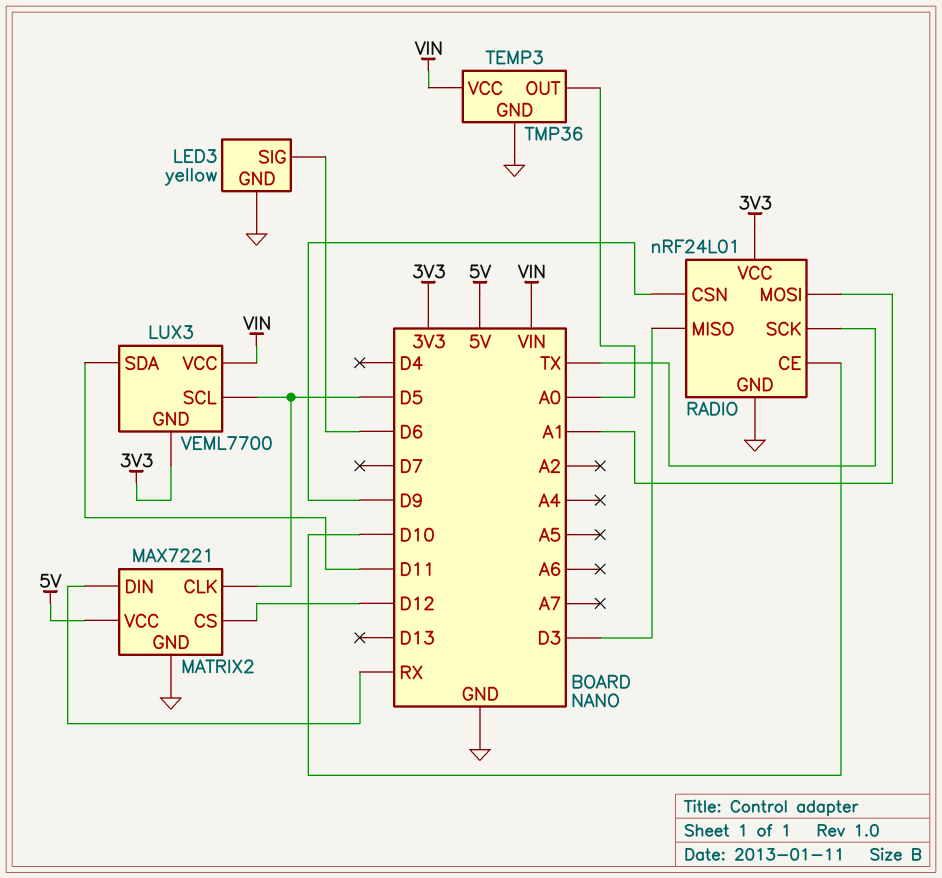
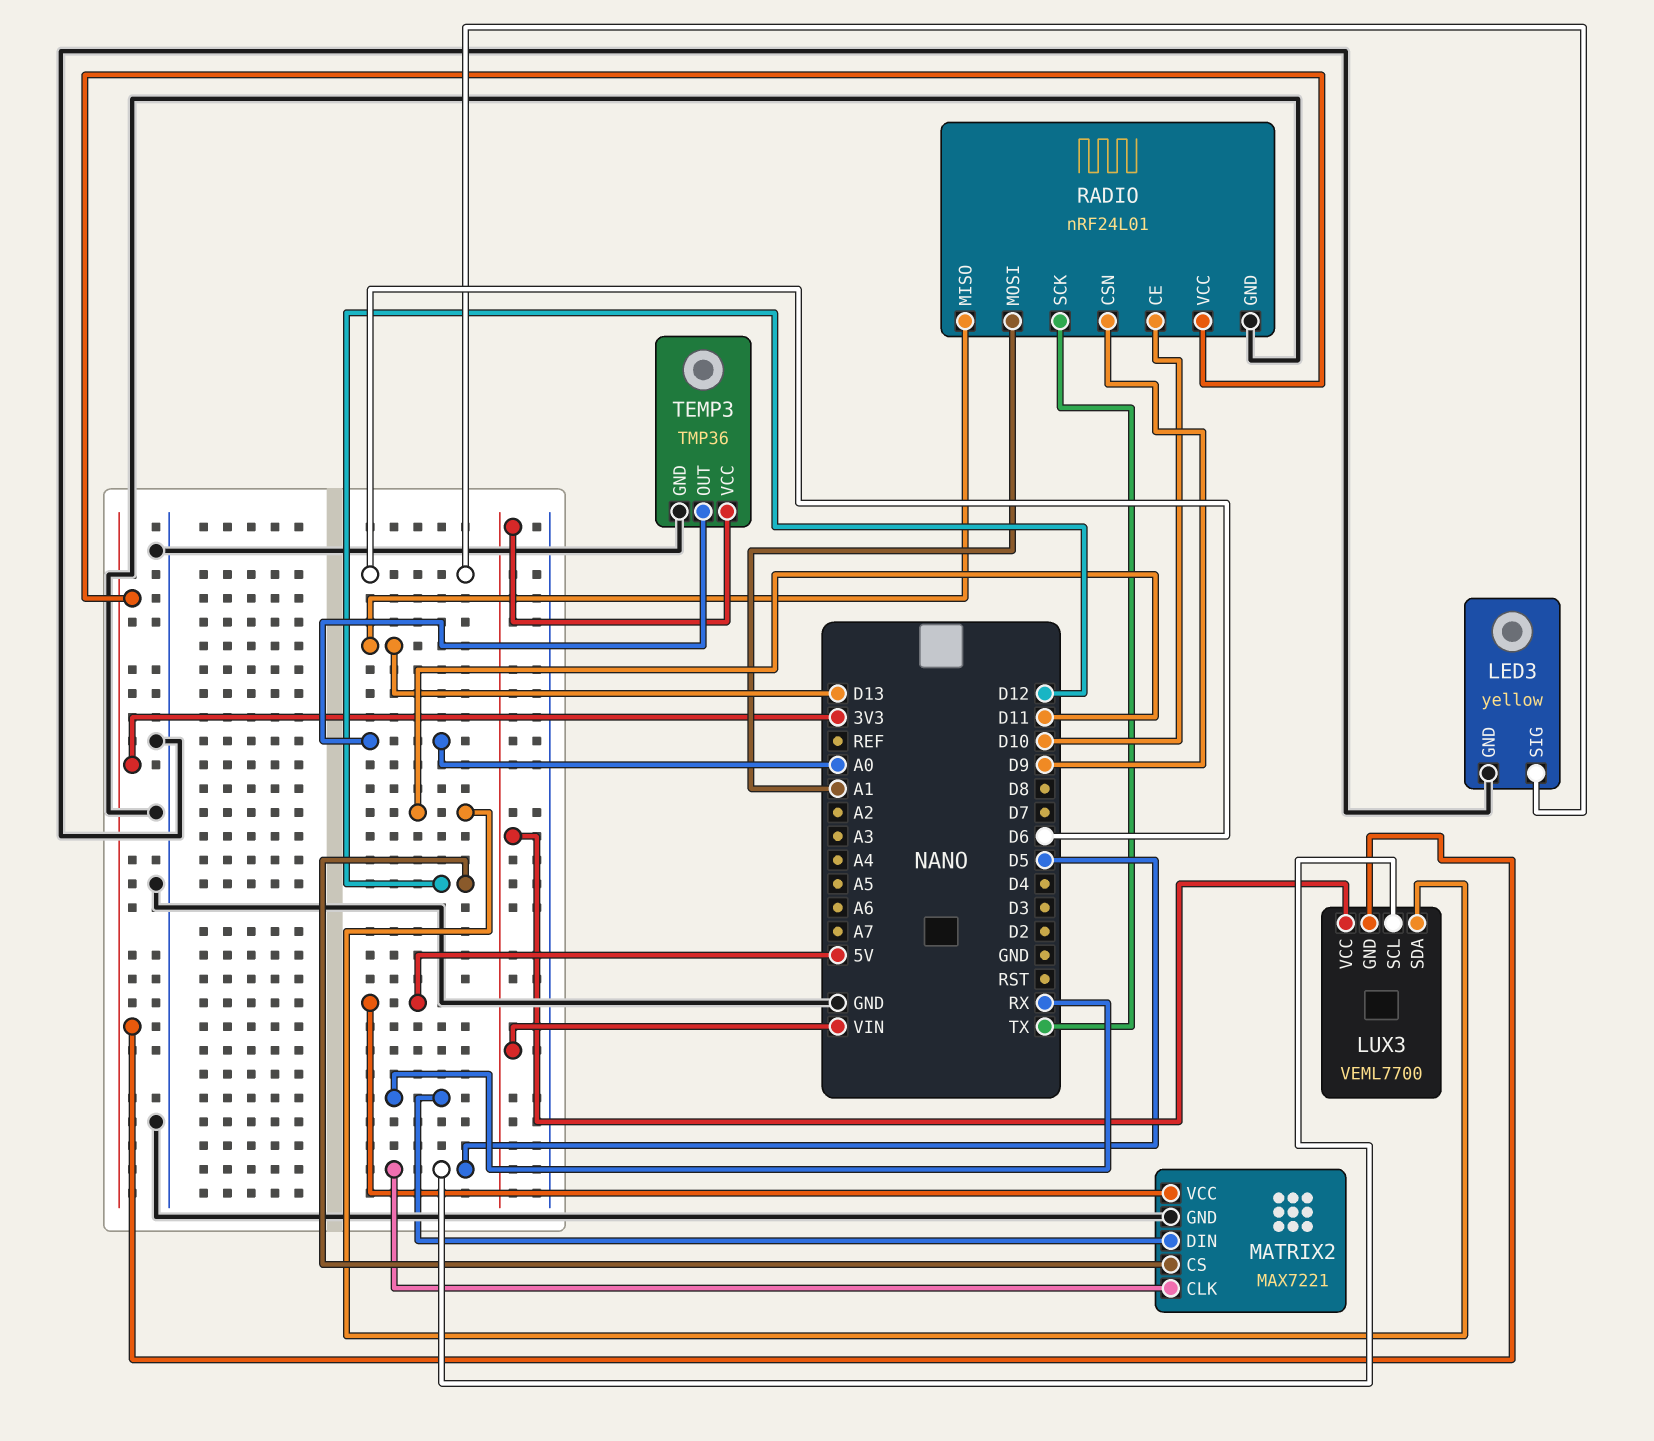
RADIO pin MISO: D3 -> D13

